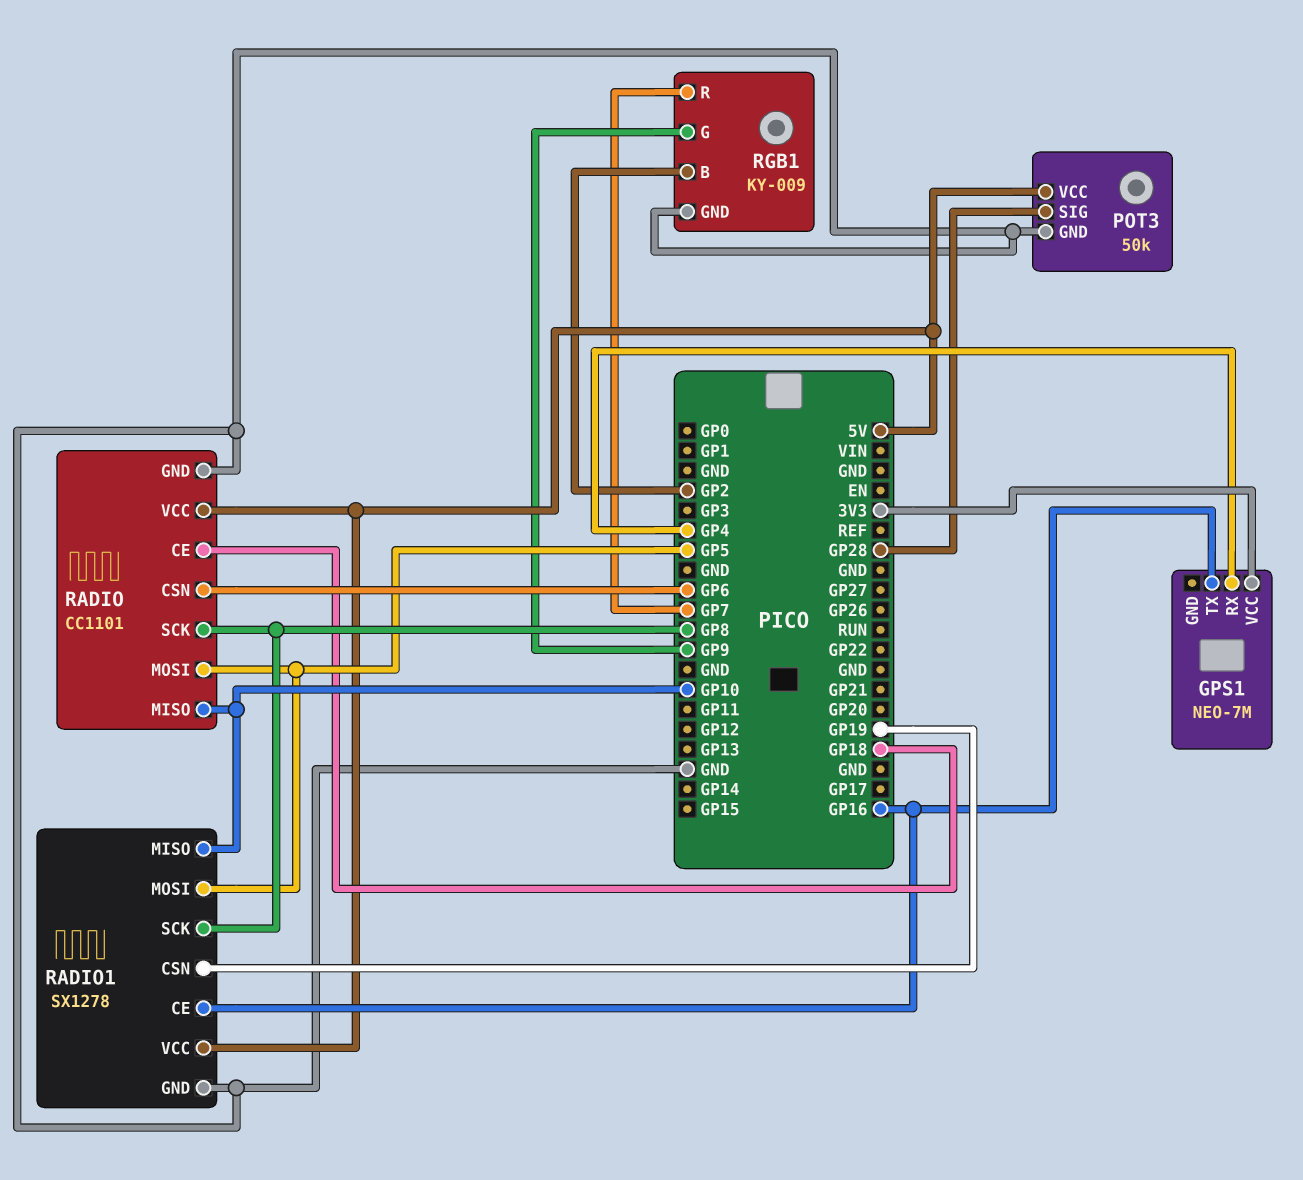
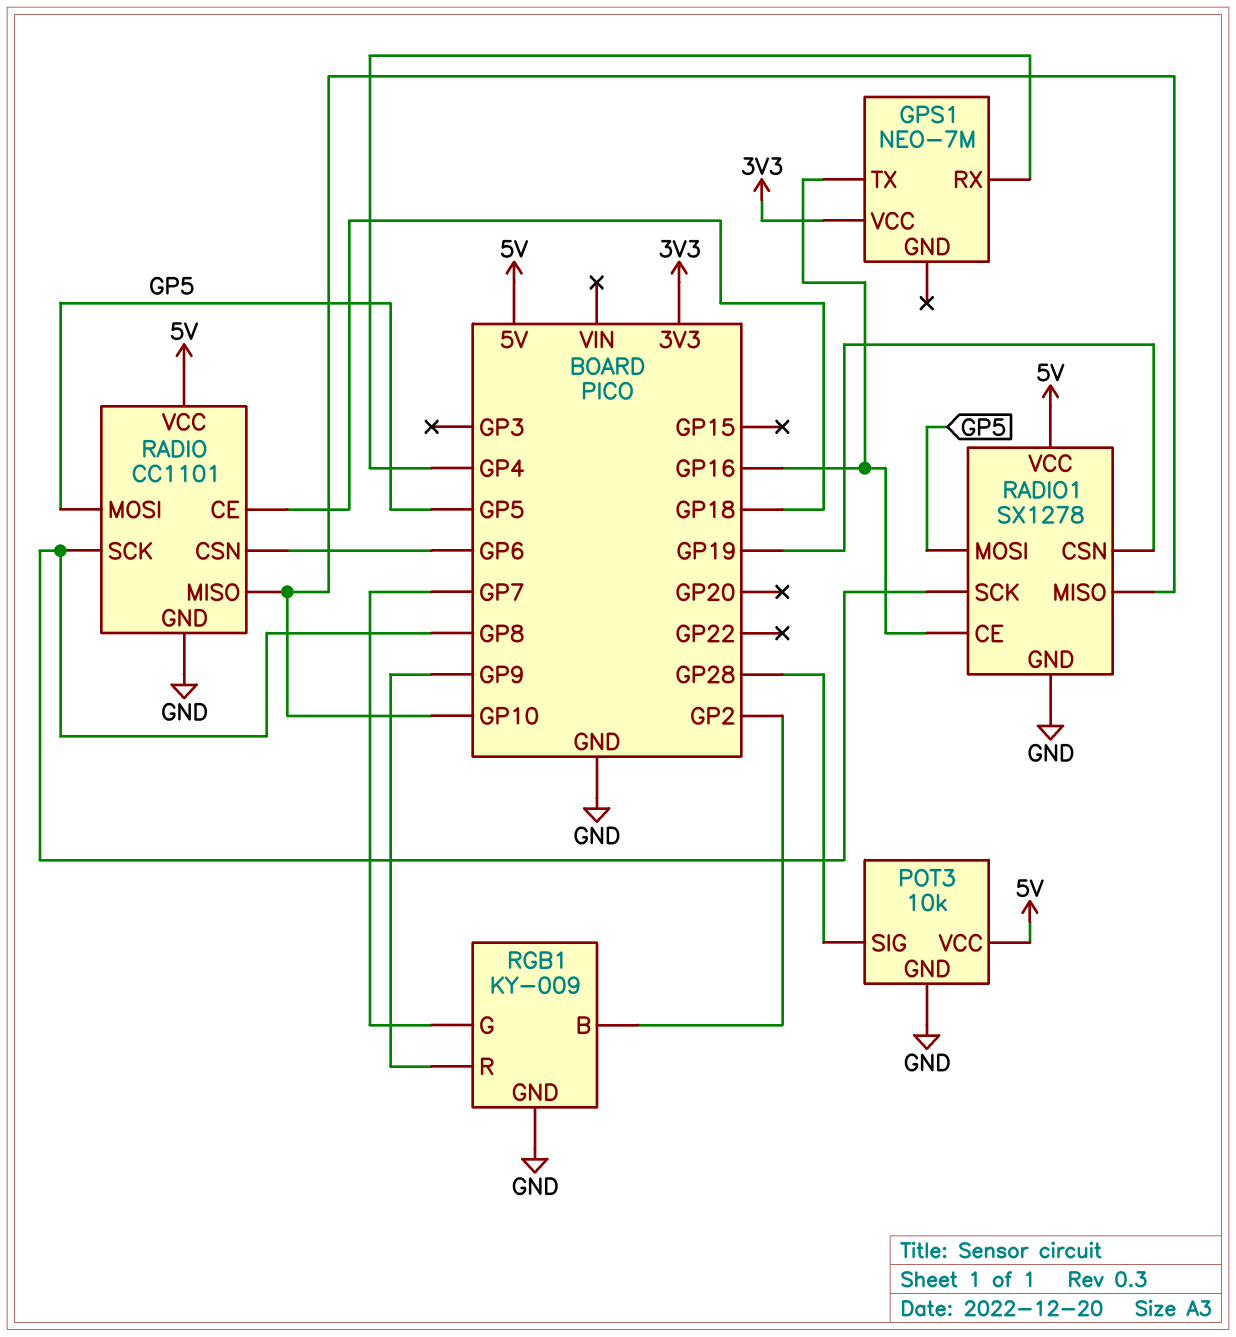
POT3: 50k -> 10k
RGB1 pin G: GP9 -> GP7
RGB1 pin R: GP7 -> GP9

